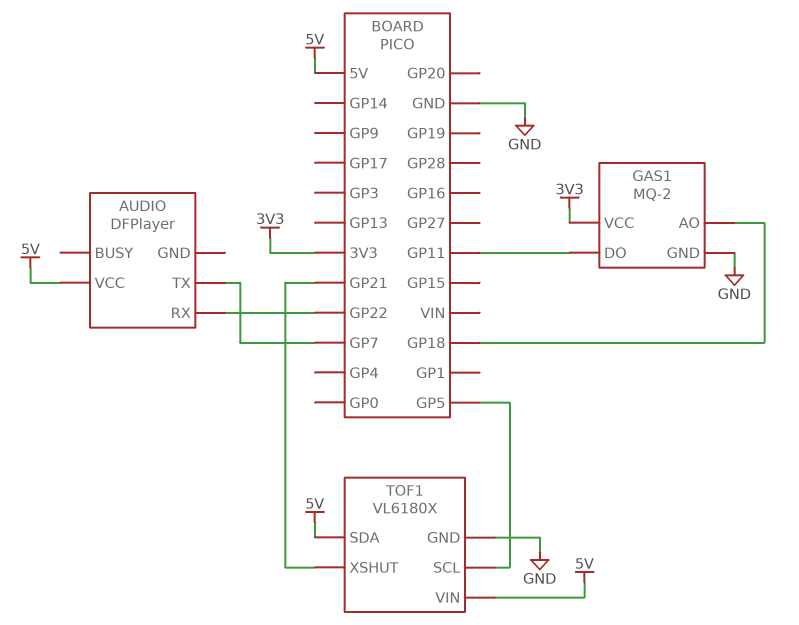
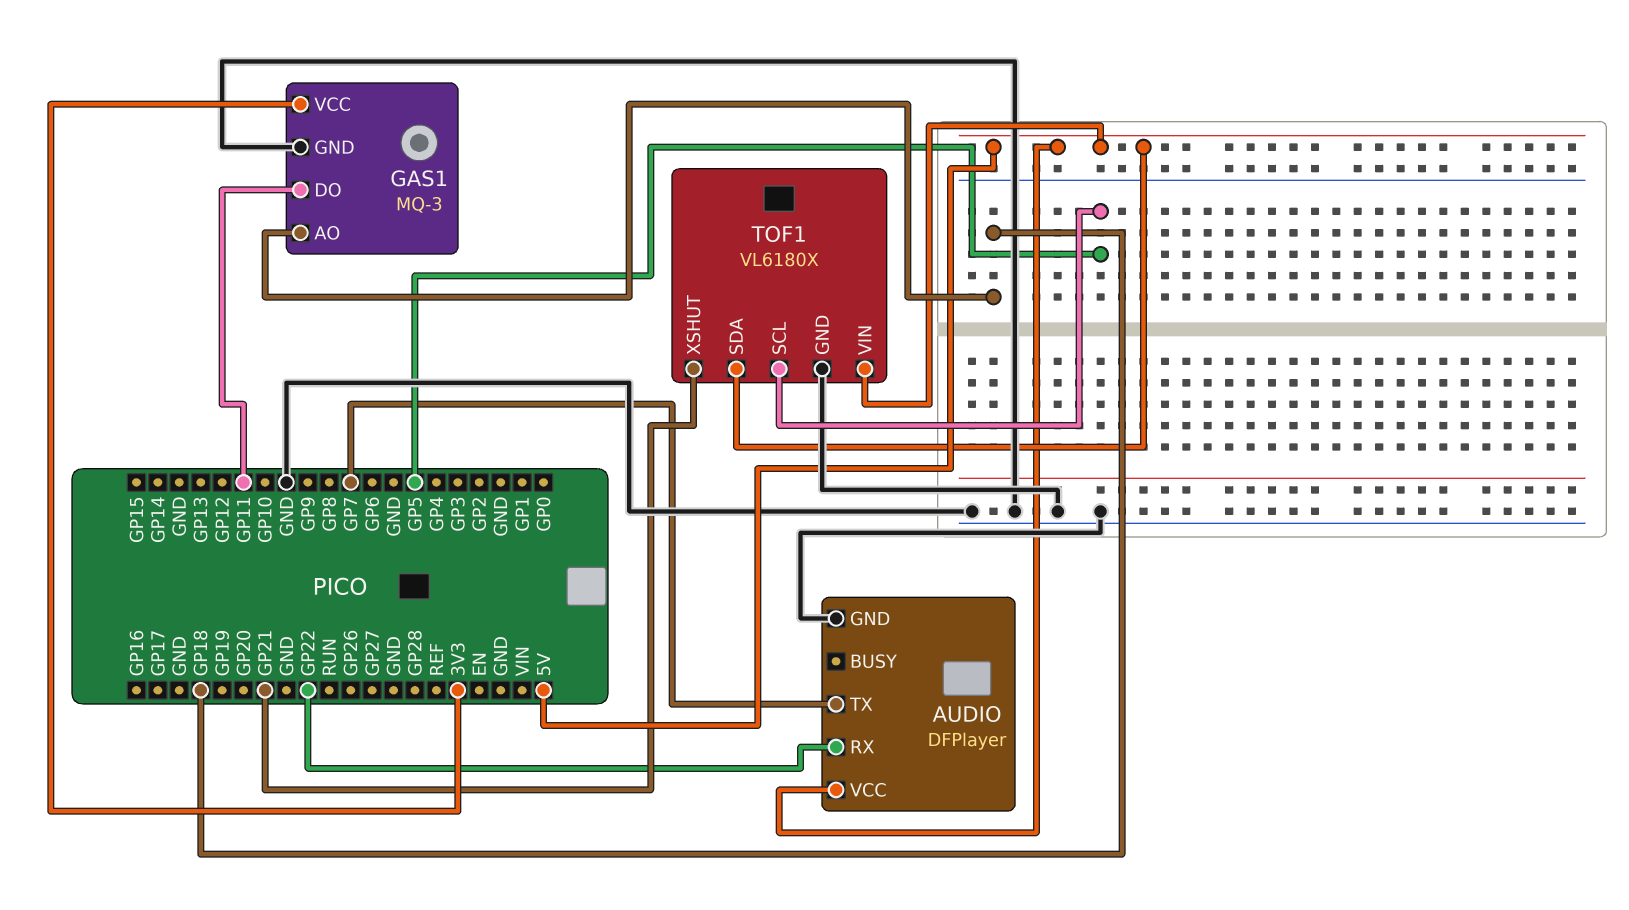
AUDIO pin GND: none -> GND
GAS1: MQ-2 -> MQ-3

